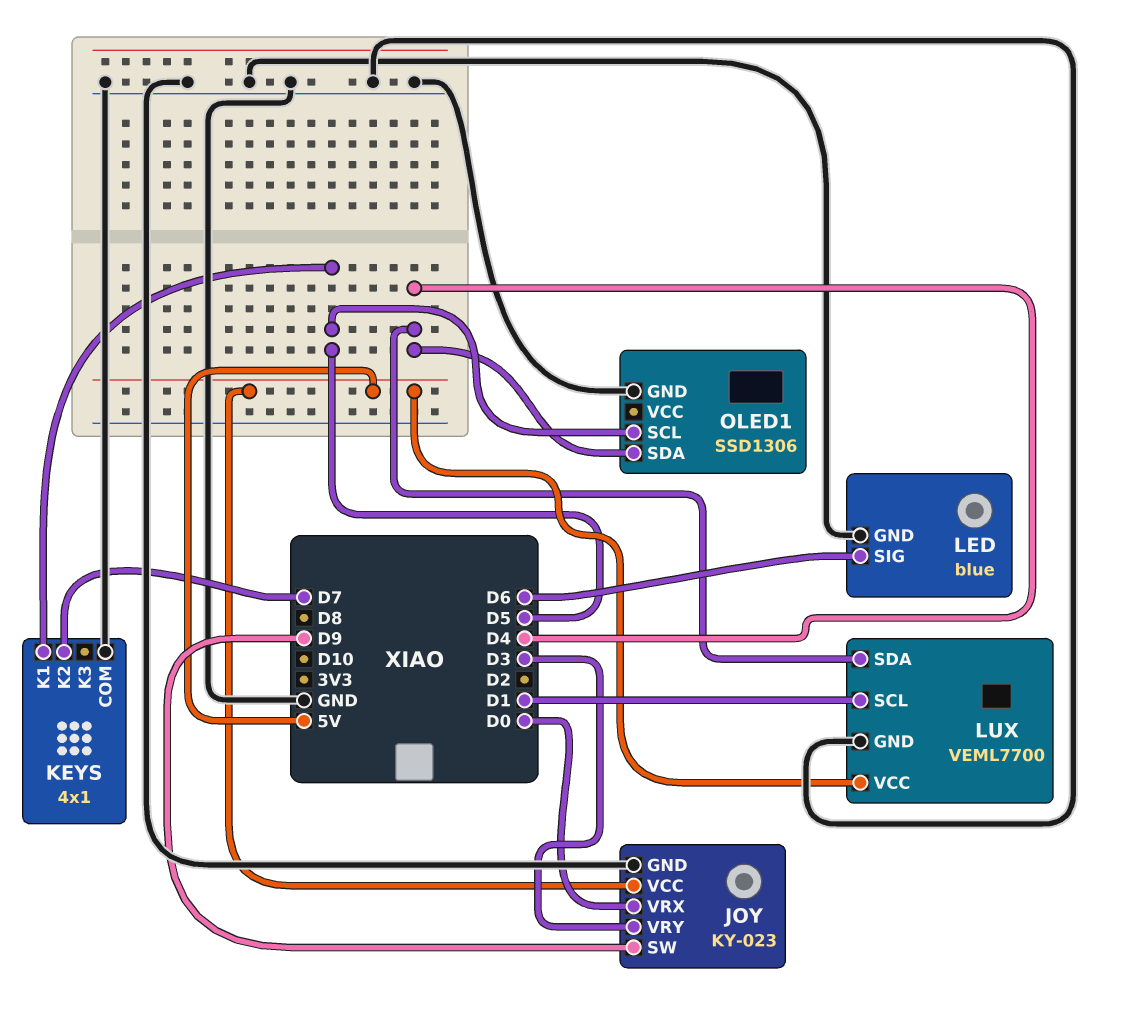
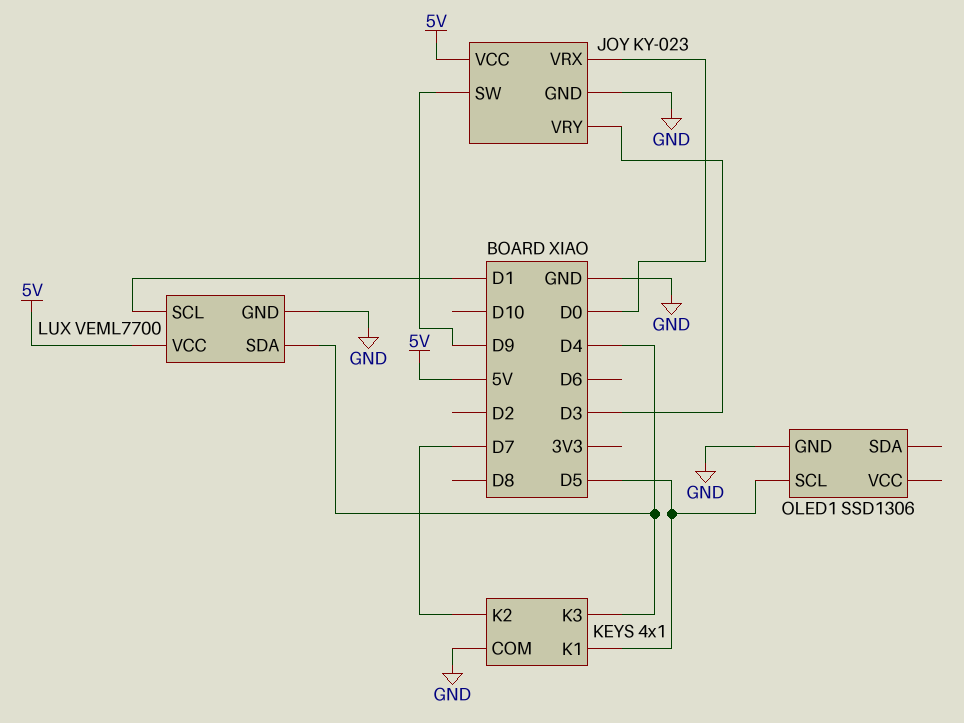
KEYS pin K3: none -> D4
LED: blue -> none
LED pin GND: GND -> none
LED pin SIG: D6 -> none
OLED1 pin SDA: D4 -> none

